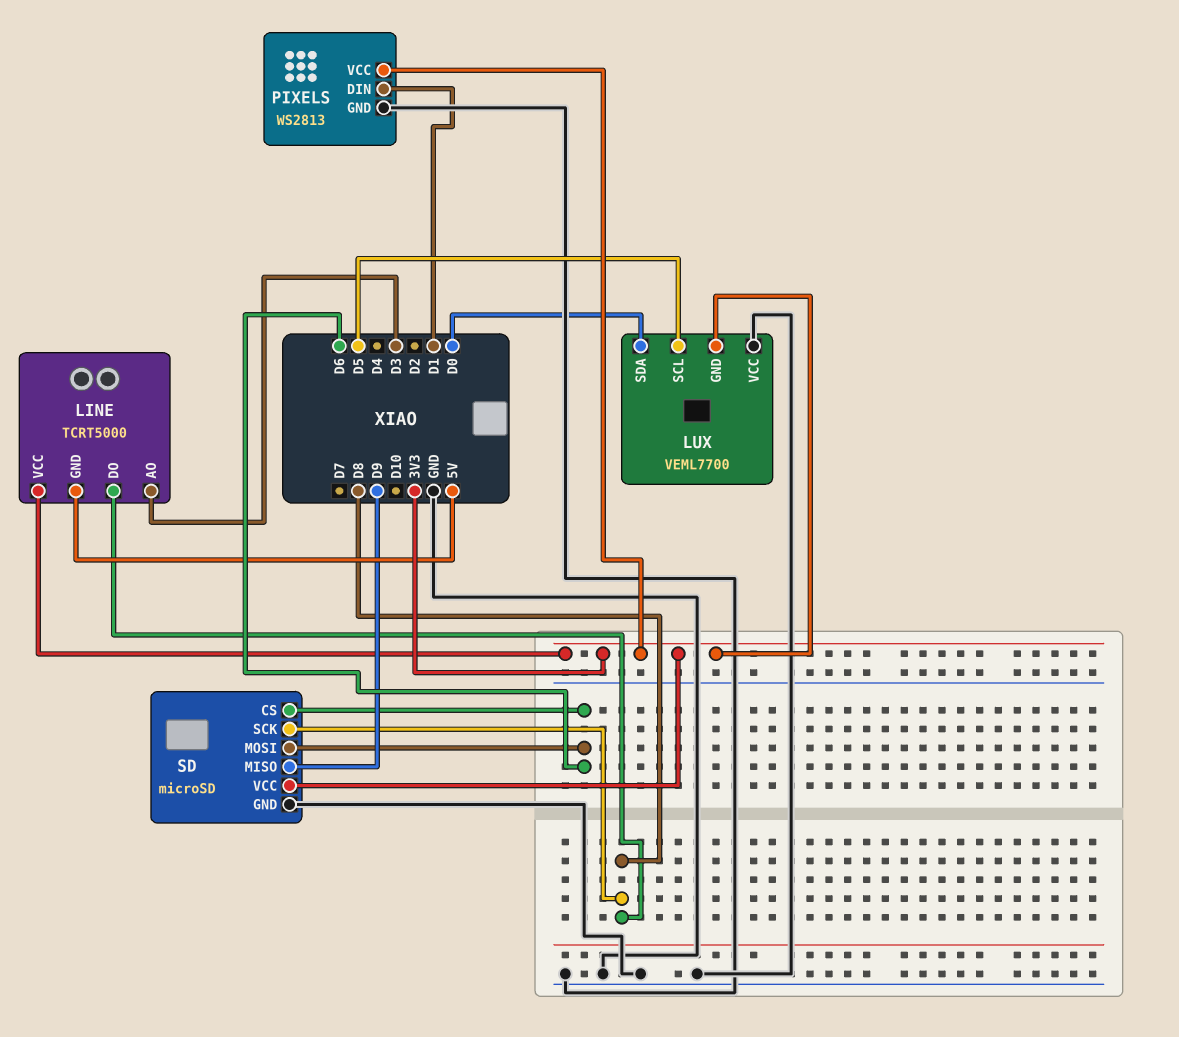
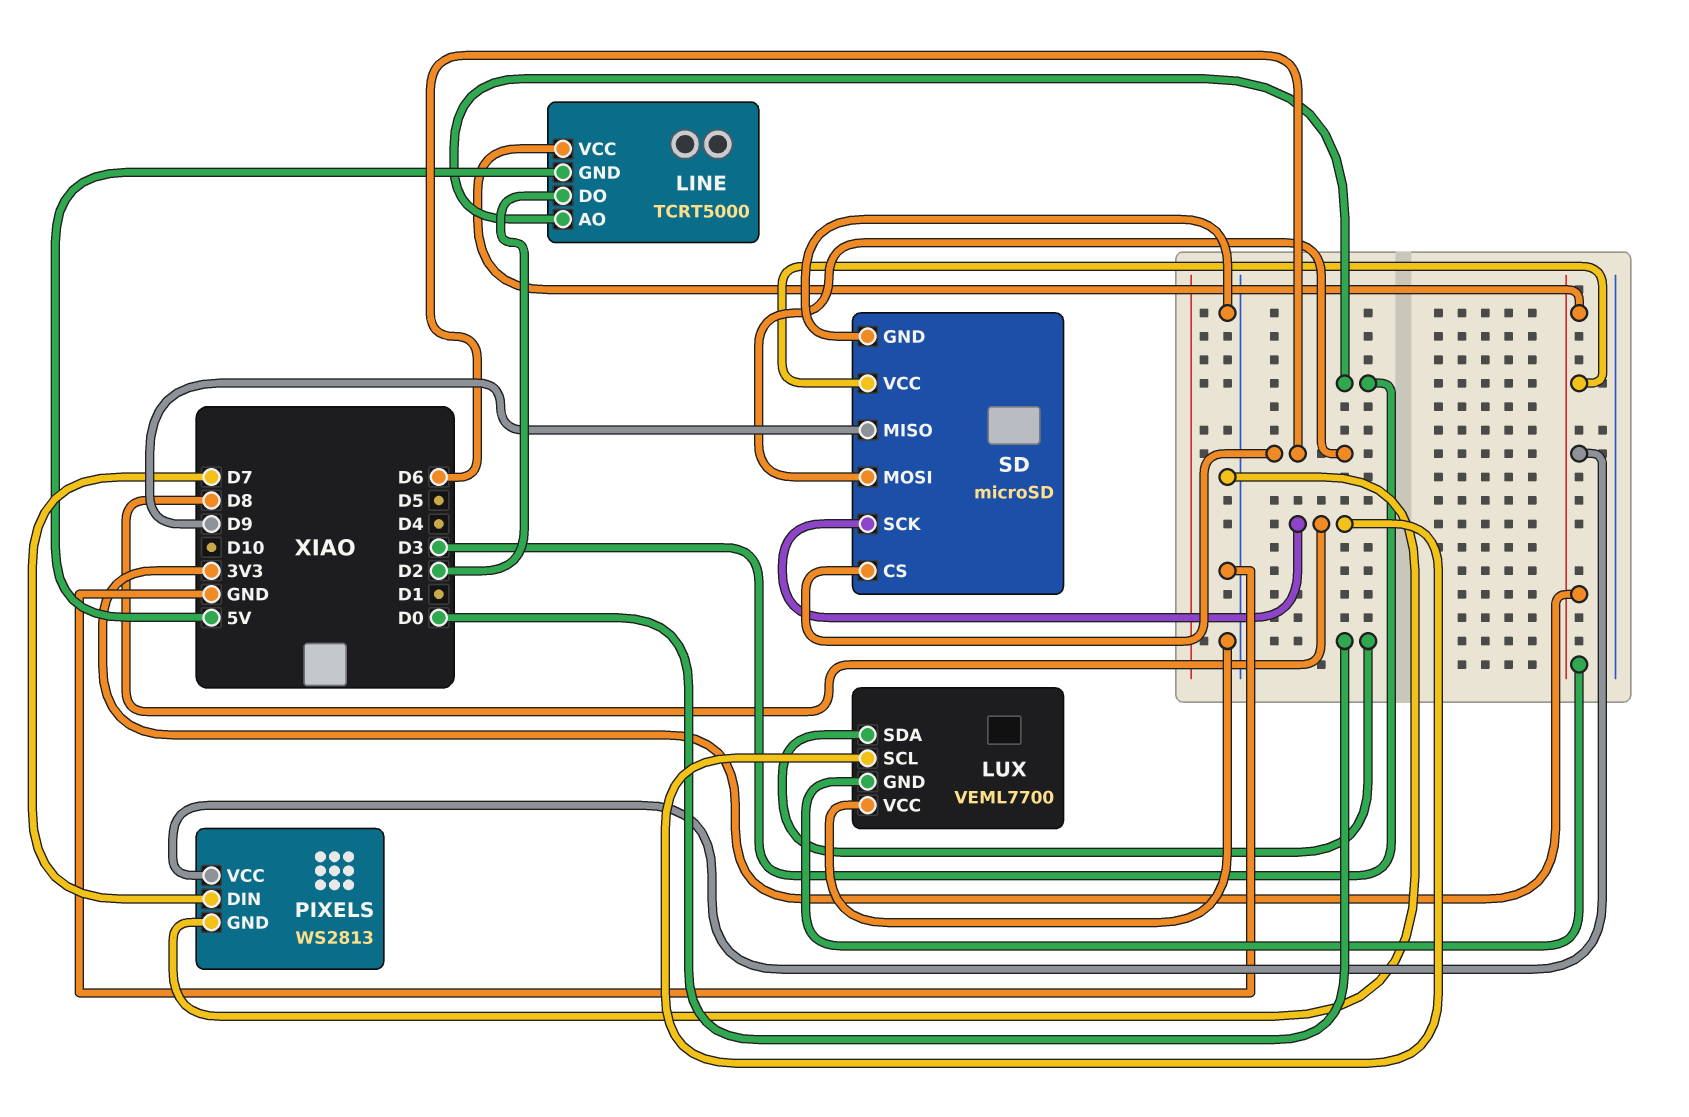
LINE pin DO: D8 -> D2
LUX pin SCL: D5 -> D8
PIXELS pin DIN: D1 -> D7

